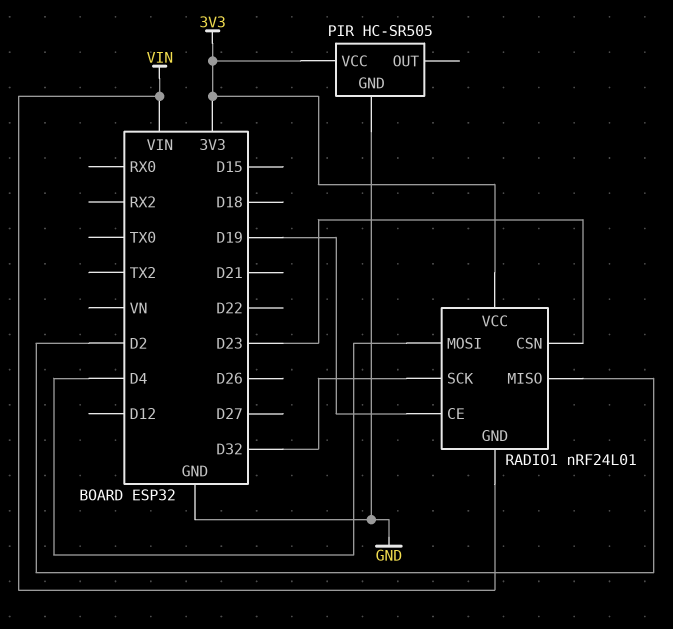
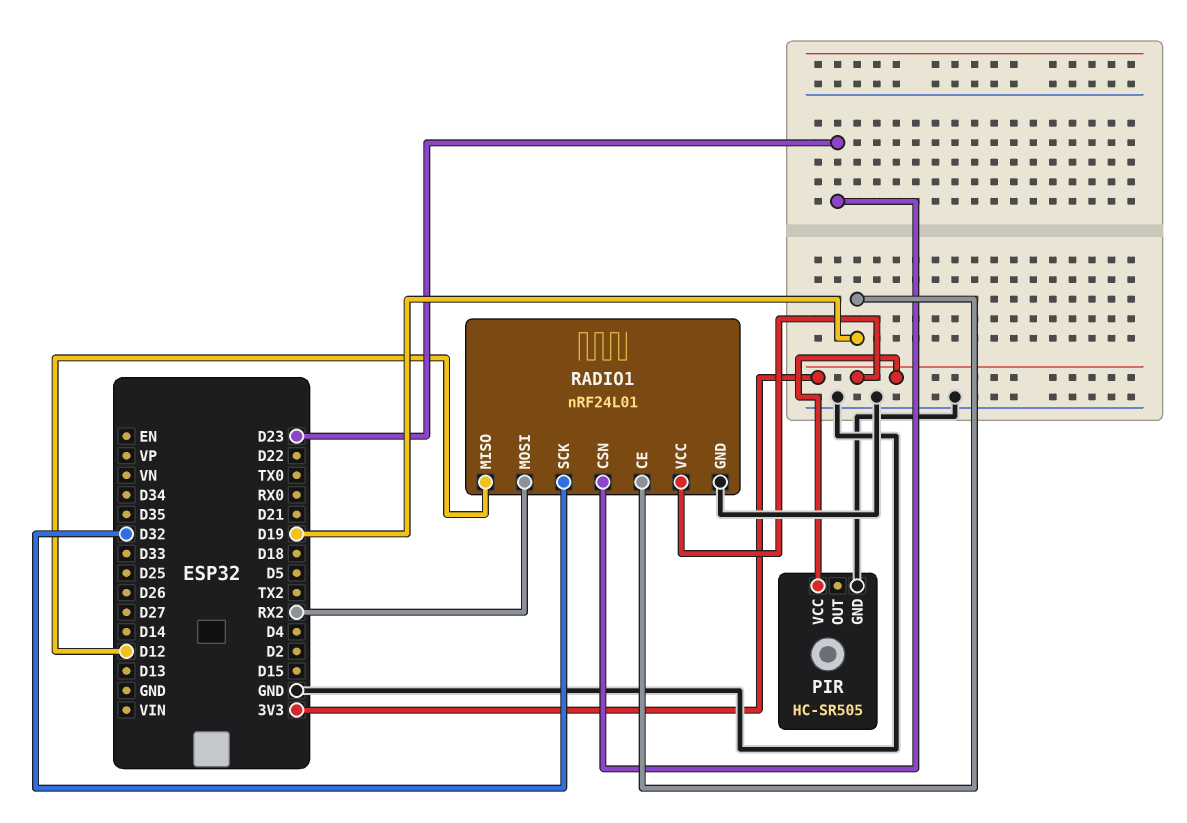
RADIO1 pin GND: VIN -> GND
RADIO1 pin MISO: D2 -> D12
RADIO1 pin MOSI: D4 -> RX2

